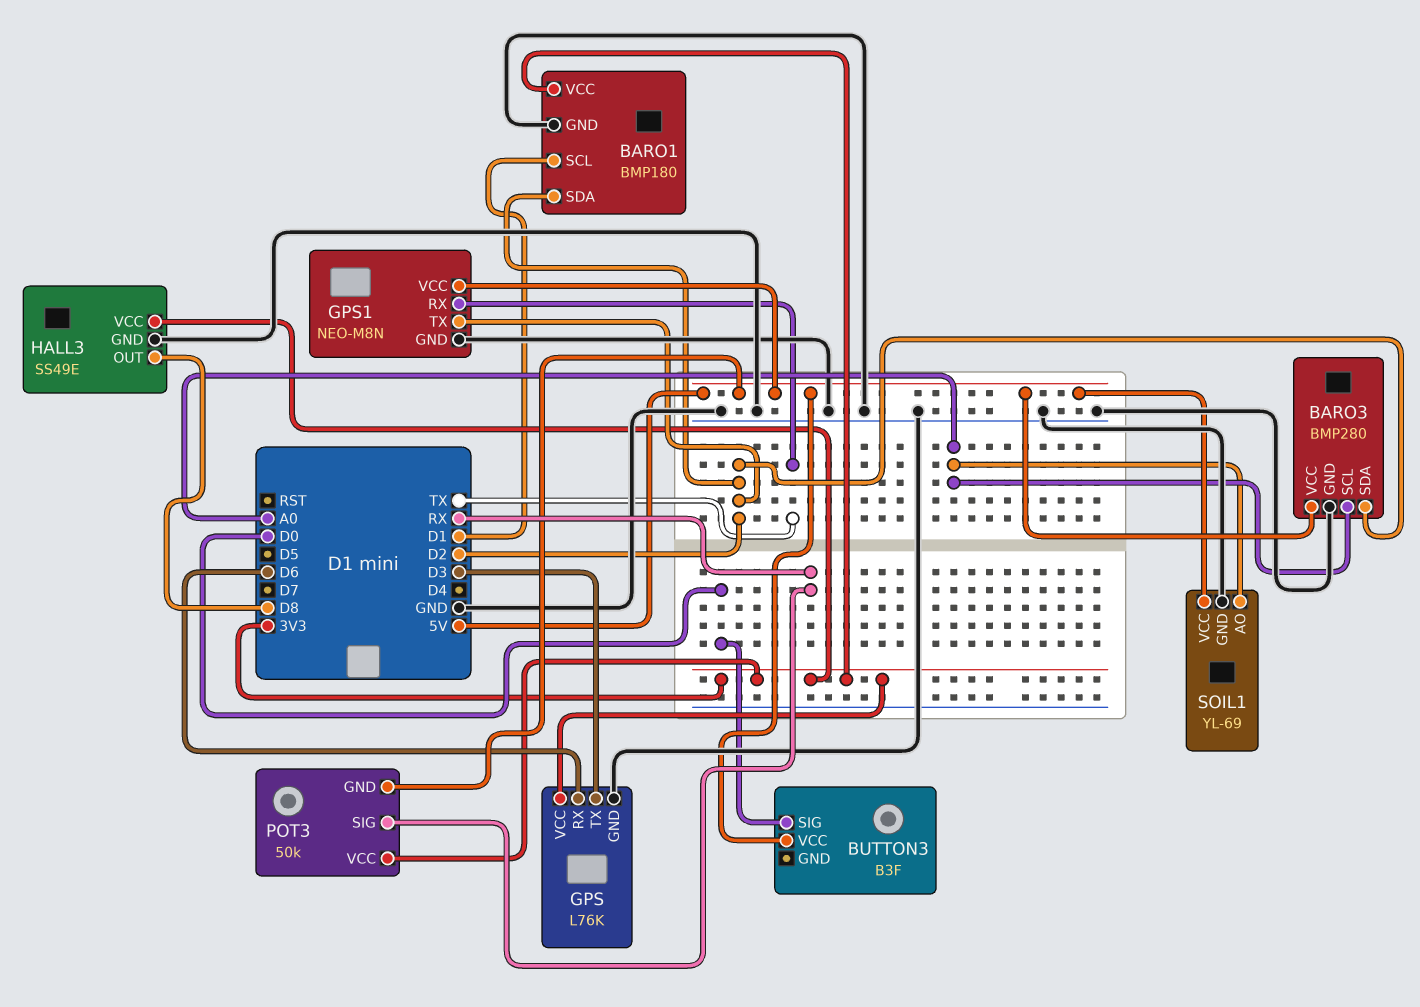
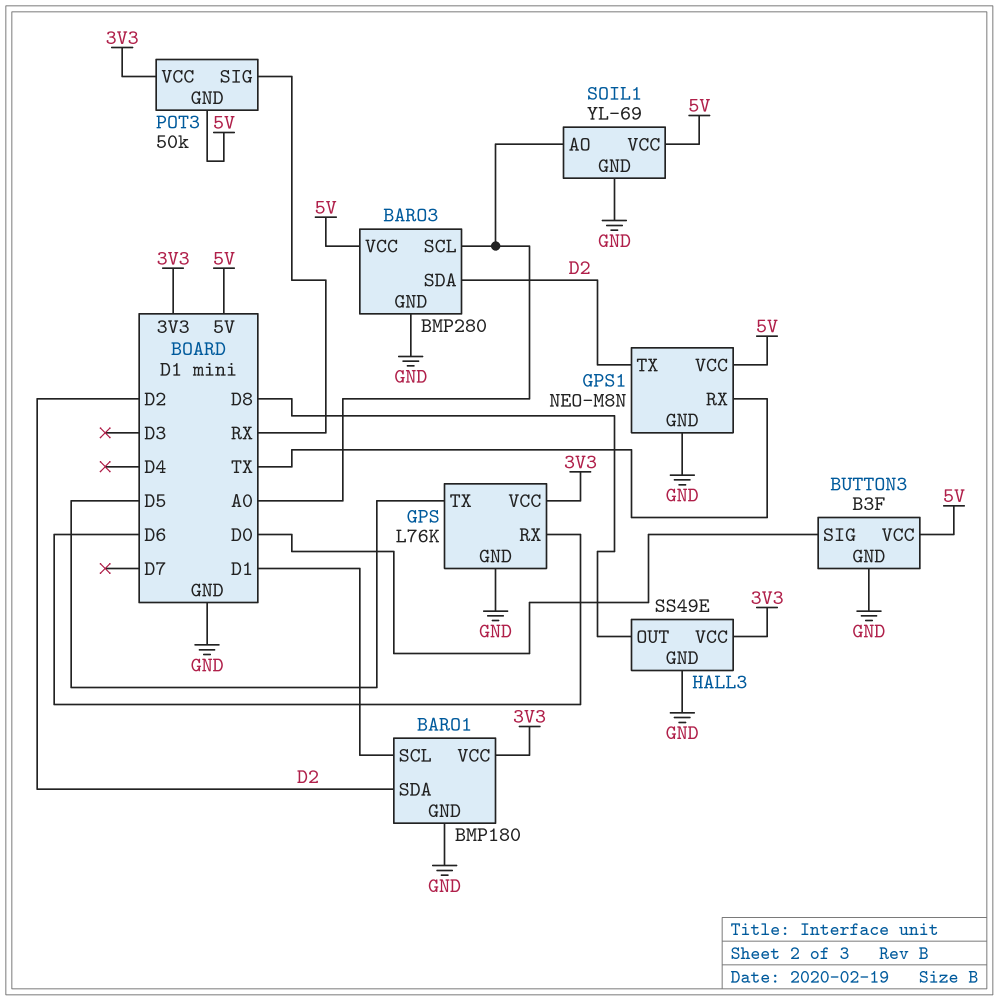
BUTTON3 pin GND: none -> GND
GPS pin TX: D3 -> D5

